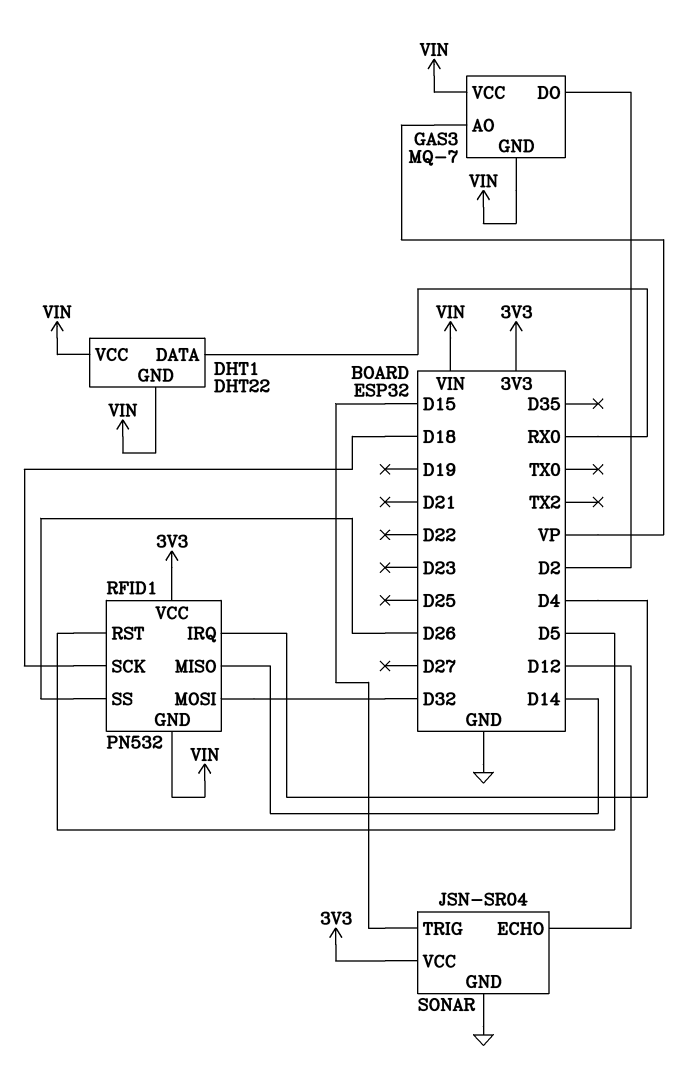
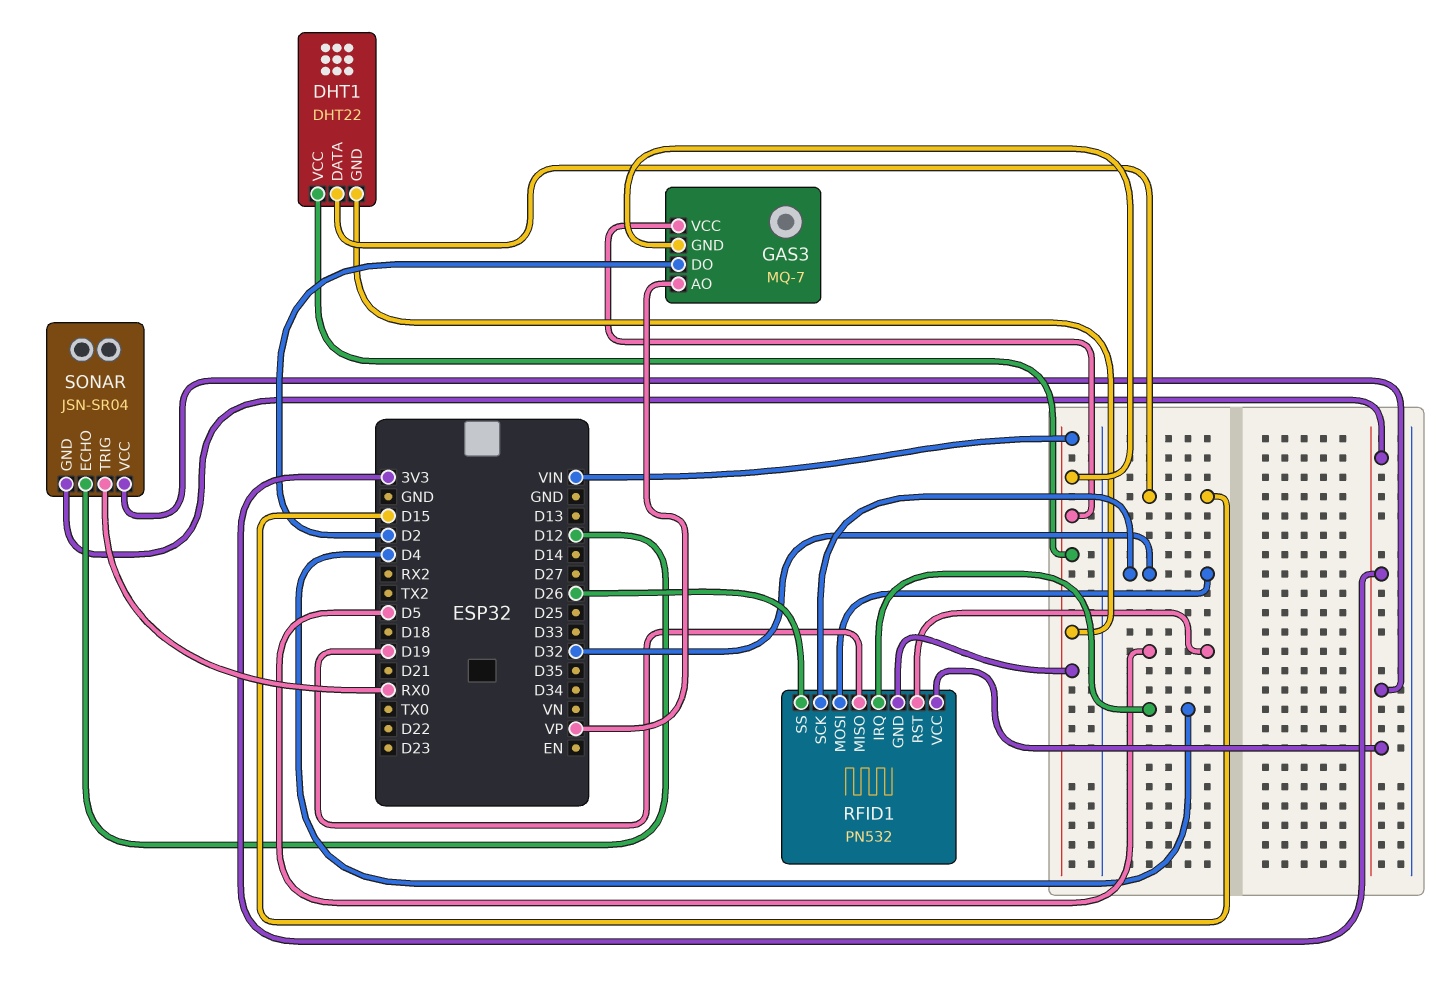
DHT1 pin DATA: RX0 -> D15
RFID1 pin MISO: D14 -> D19
RFID1 pin SCK: D18 -> D32
SONAR pin GND: GND -> 3V3
SONAR pin TRIG: D15 -> RX0

